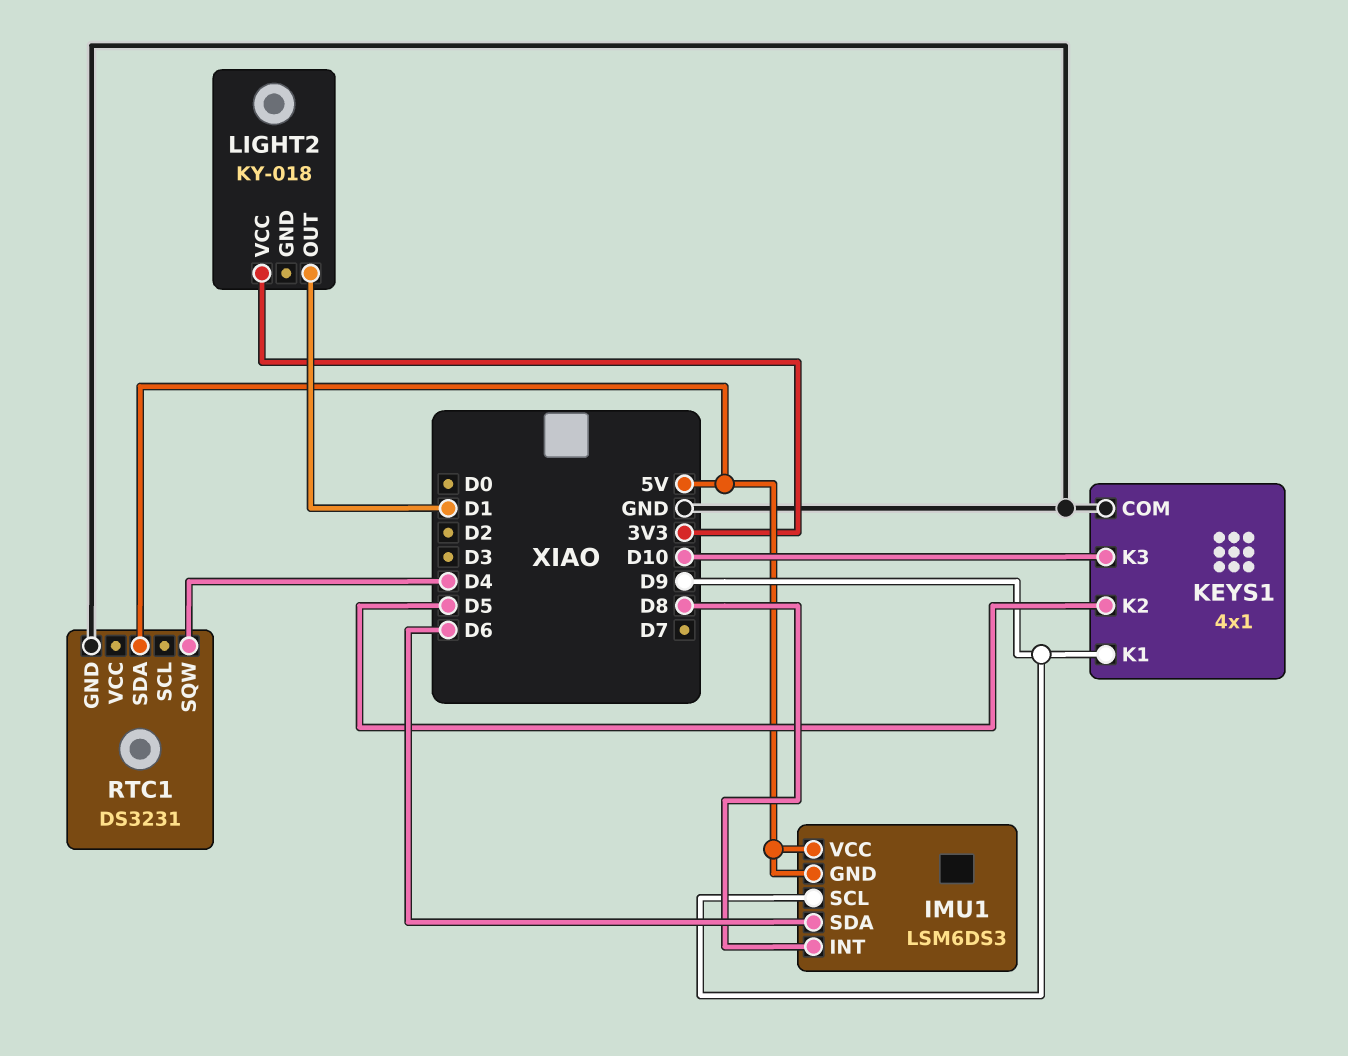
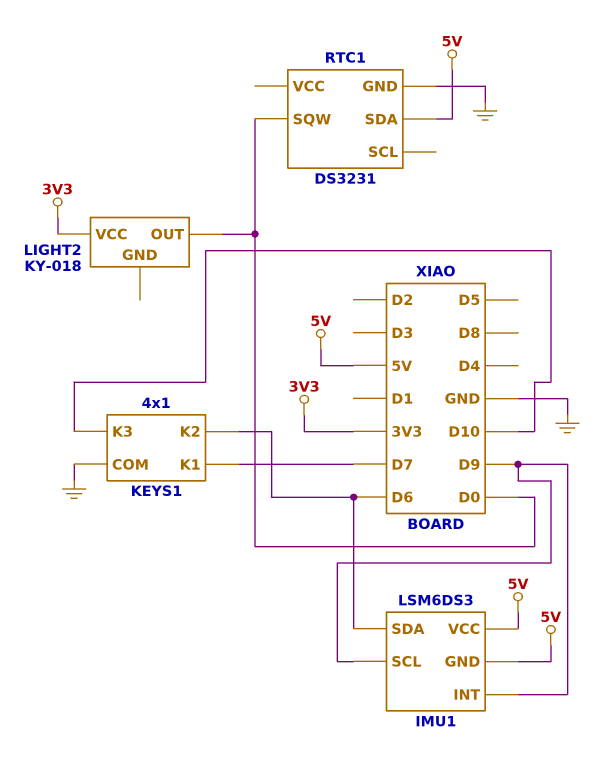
IMU1 pin INT: D8 -> D9
KEYS1 pin K1: D9 -> D7
KEYS1 pin K2: D5 -> D6
LIGHT2 pin OUT: D1 -> D0
RTC1 pin SQW: D4 -> D0

